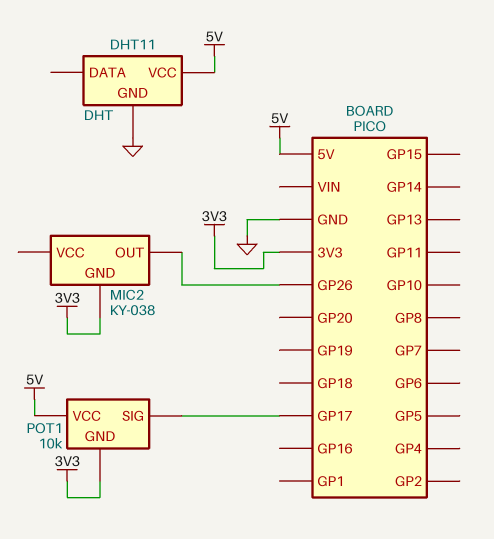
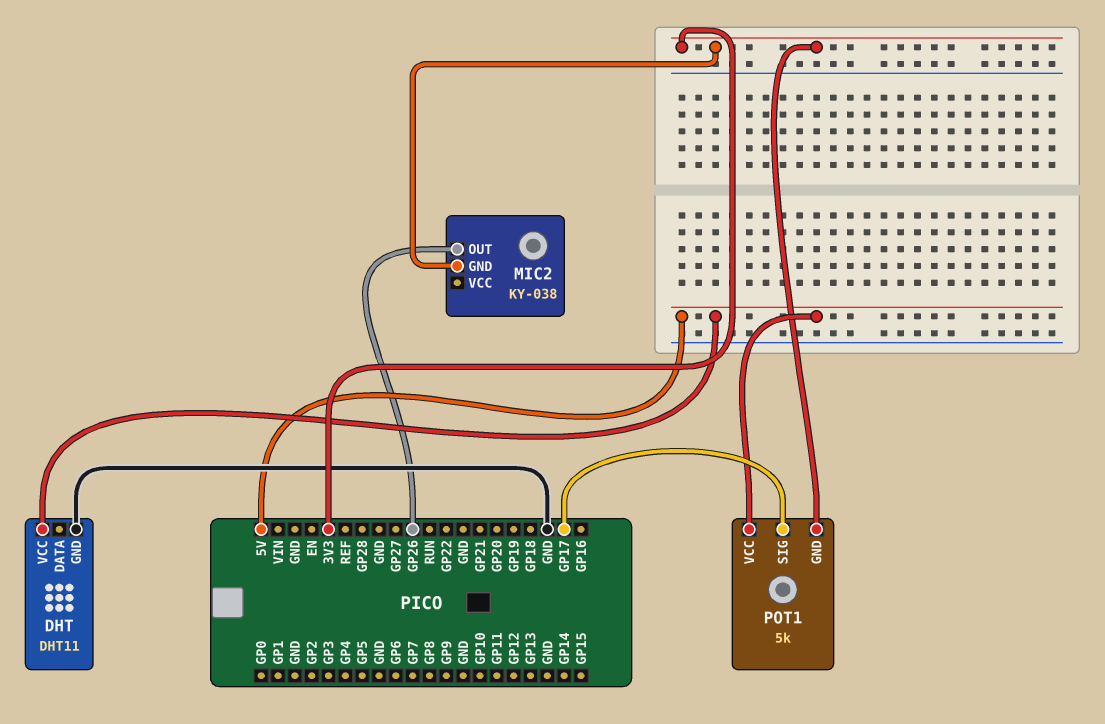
POT1: 10k -> 5k

